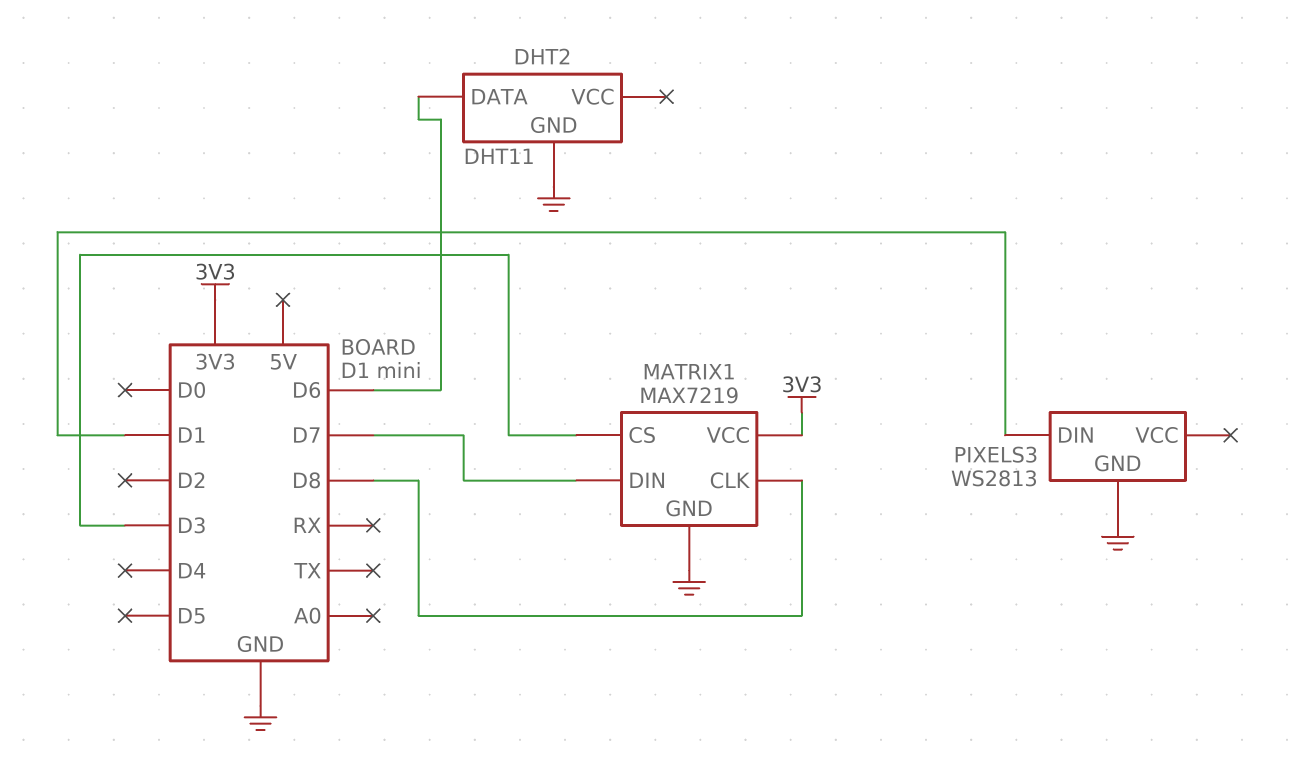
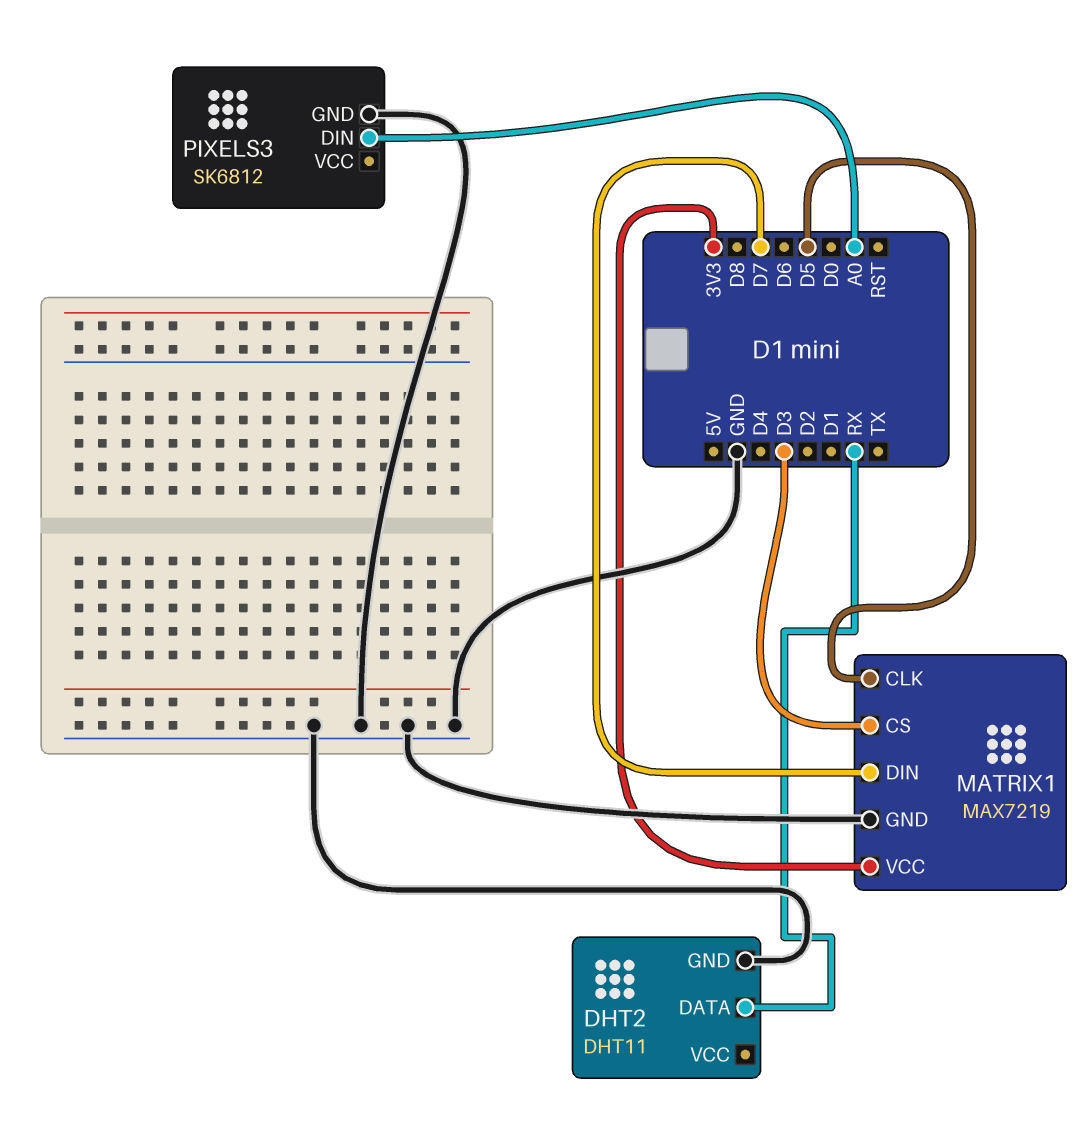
DHT2 pin DATA: D6 -> RX
MATRIX1 pin CLK: D8 -> D5
PIXELS3: WS2813 -> SK6812
PIXELS3 pin DIN: D1 -> A0

